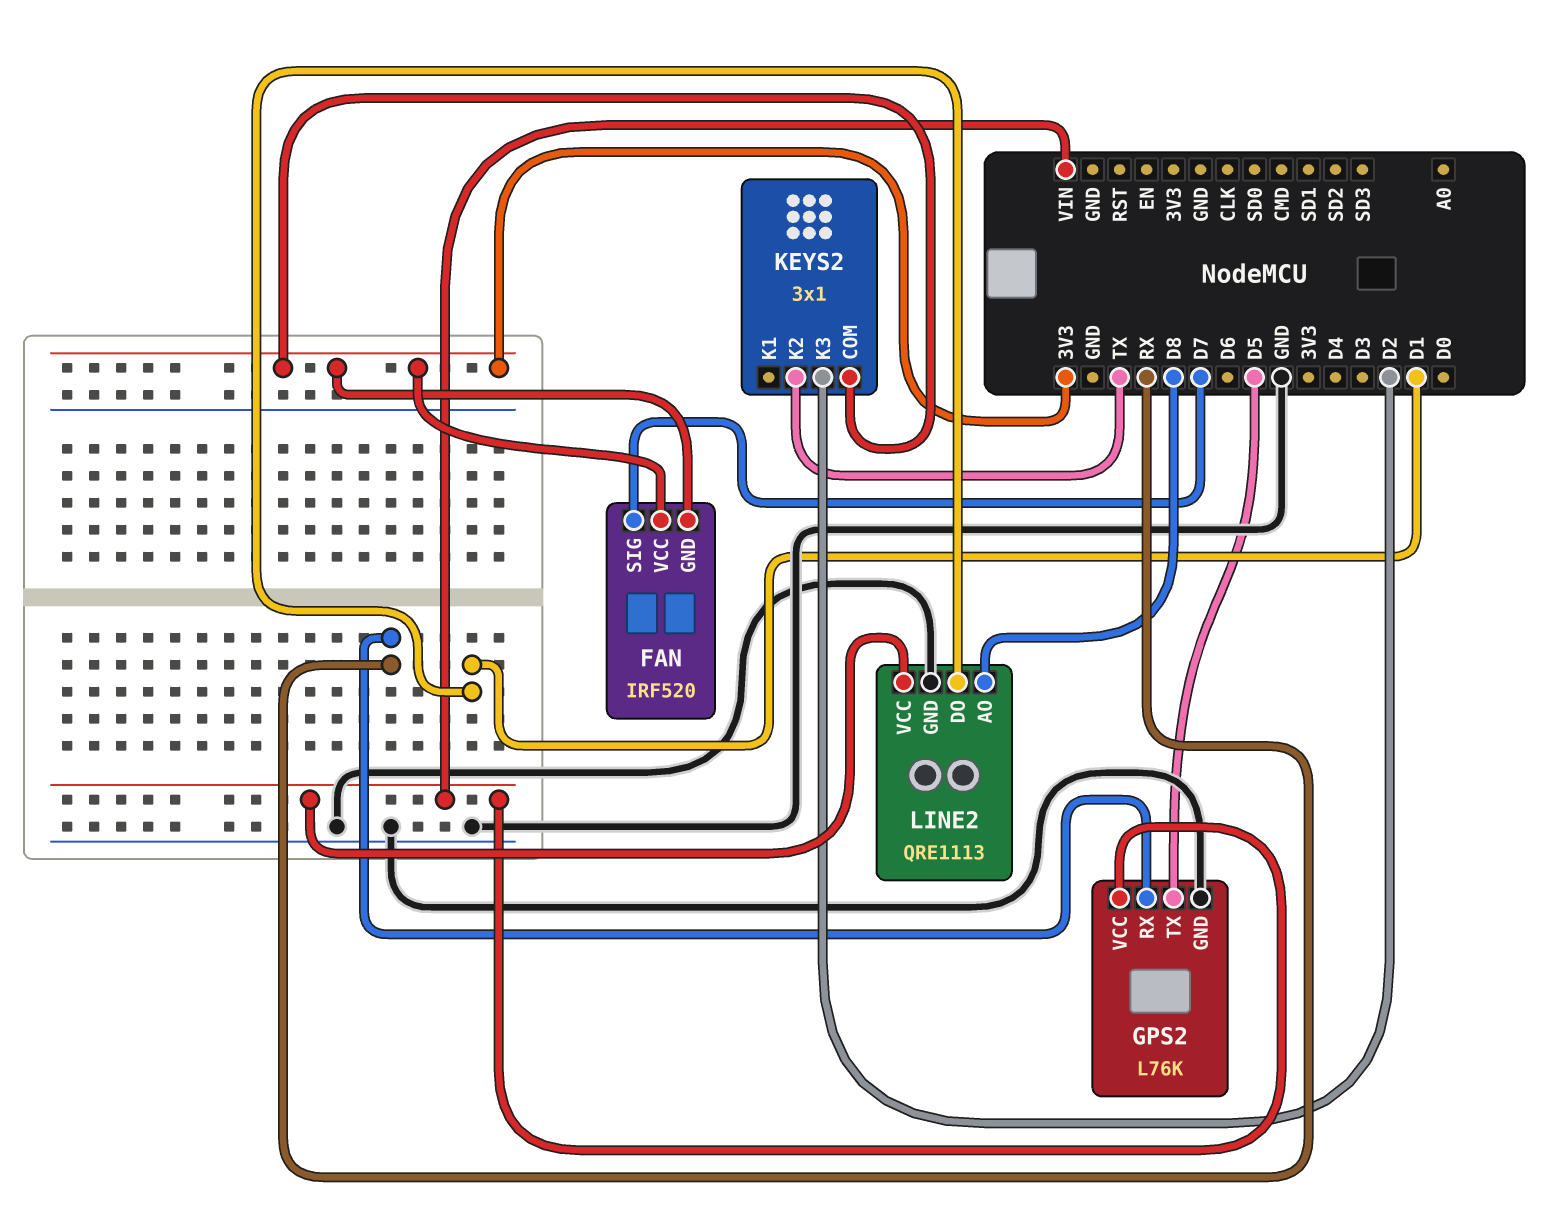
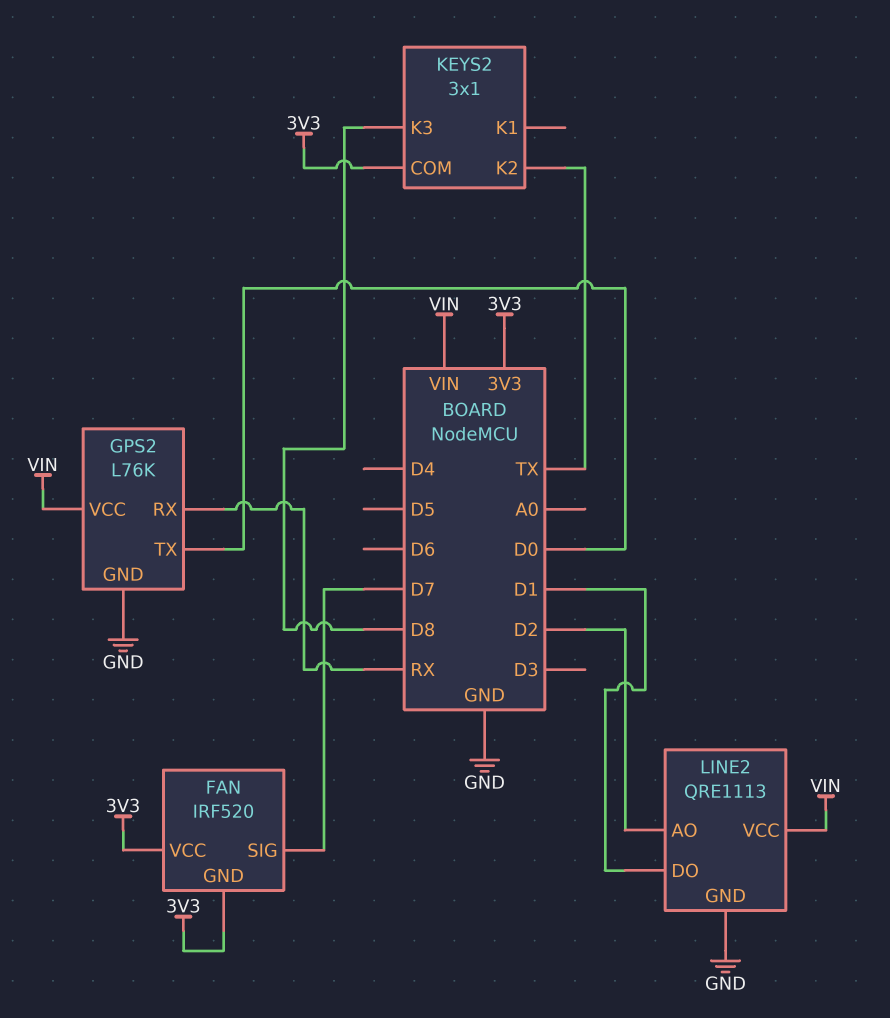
GPS2 pin TX: D5 -> D0
KEYS2 pin K3: D2 -> D8
LINE2 pin AO: D8 -> D2

